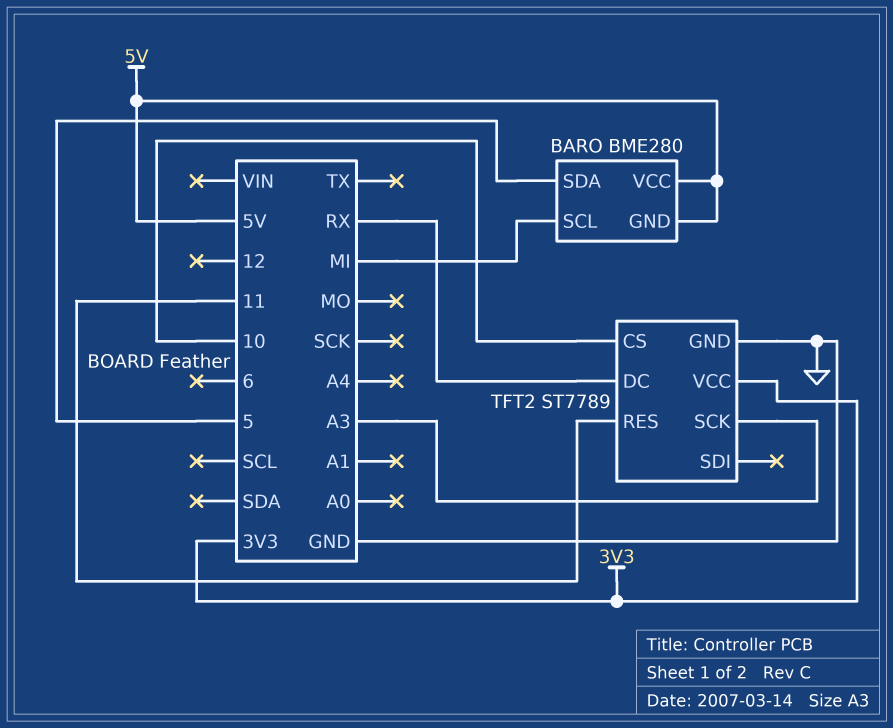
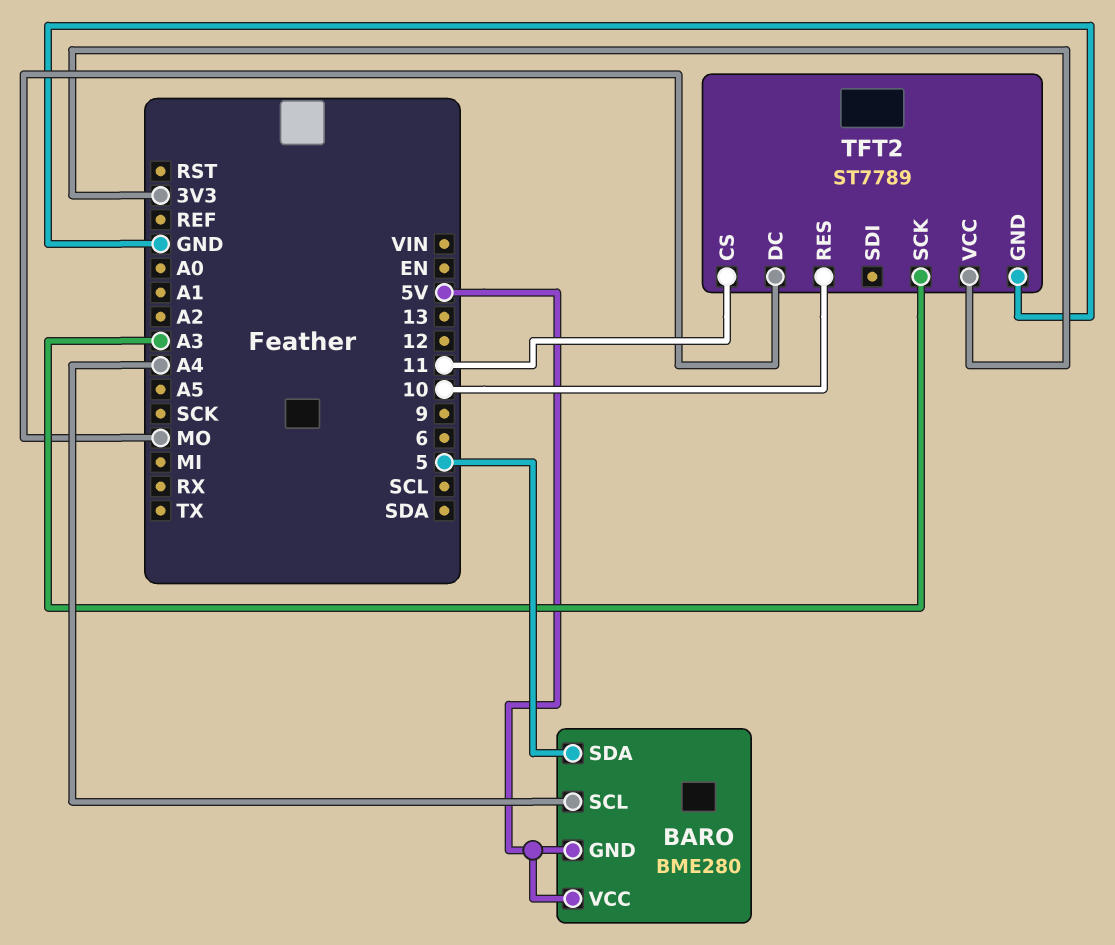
BARO pin SCL: MI -> A4
TFT2 pin CS: 10 -> 11
TFT2 pin DC: RX -> MO
TFT2 pin RES: 11 -> 10

